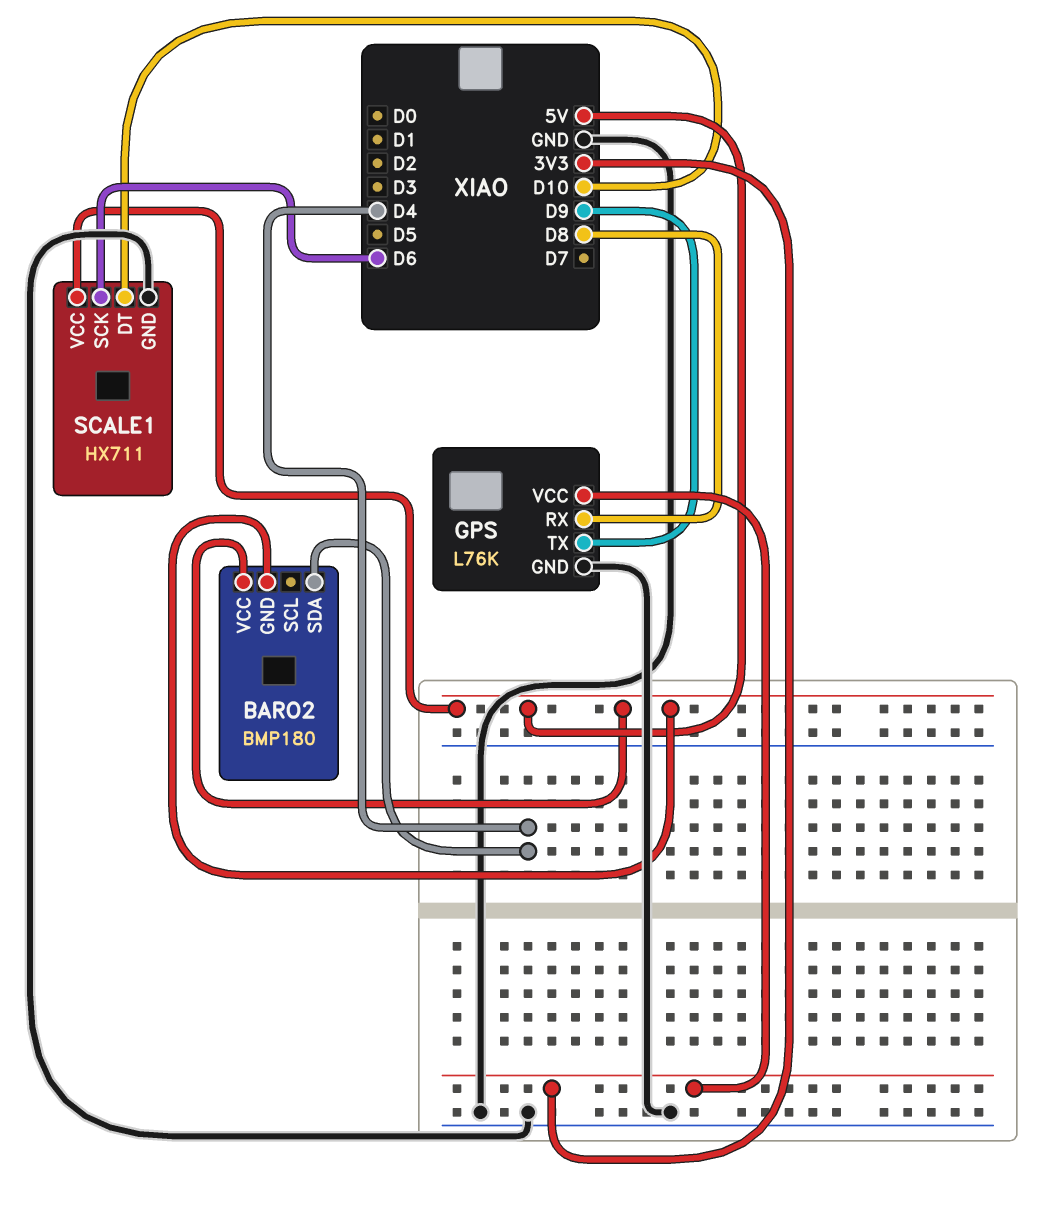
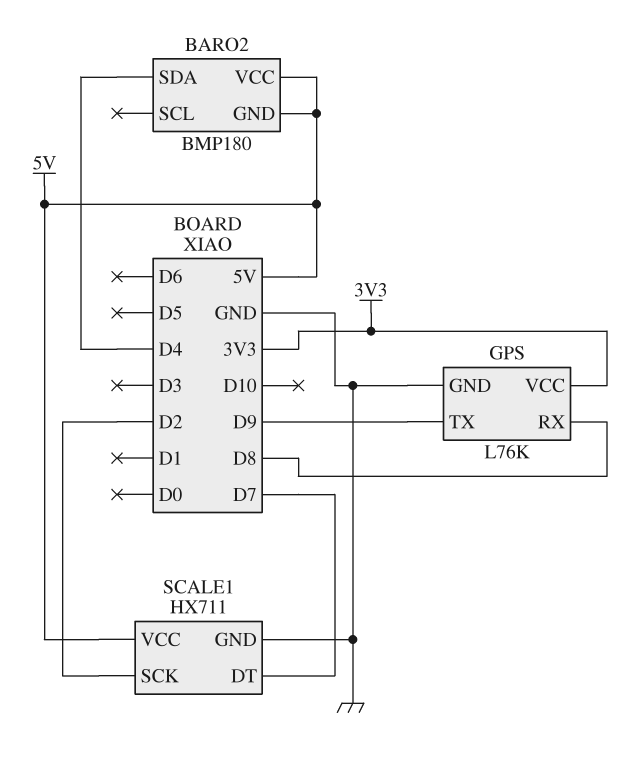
SCALE1 pin DT: D10 -> D7
SCALE1 pin SCK: D6 -> D2

